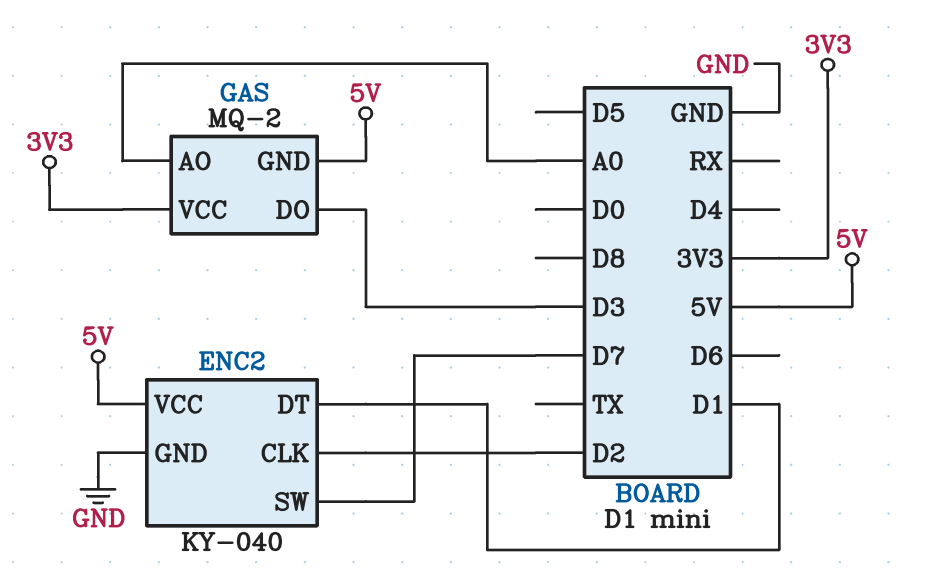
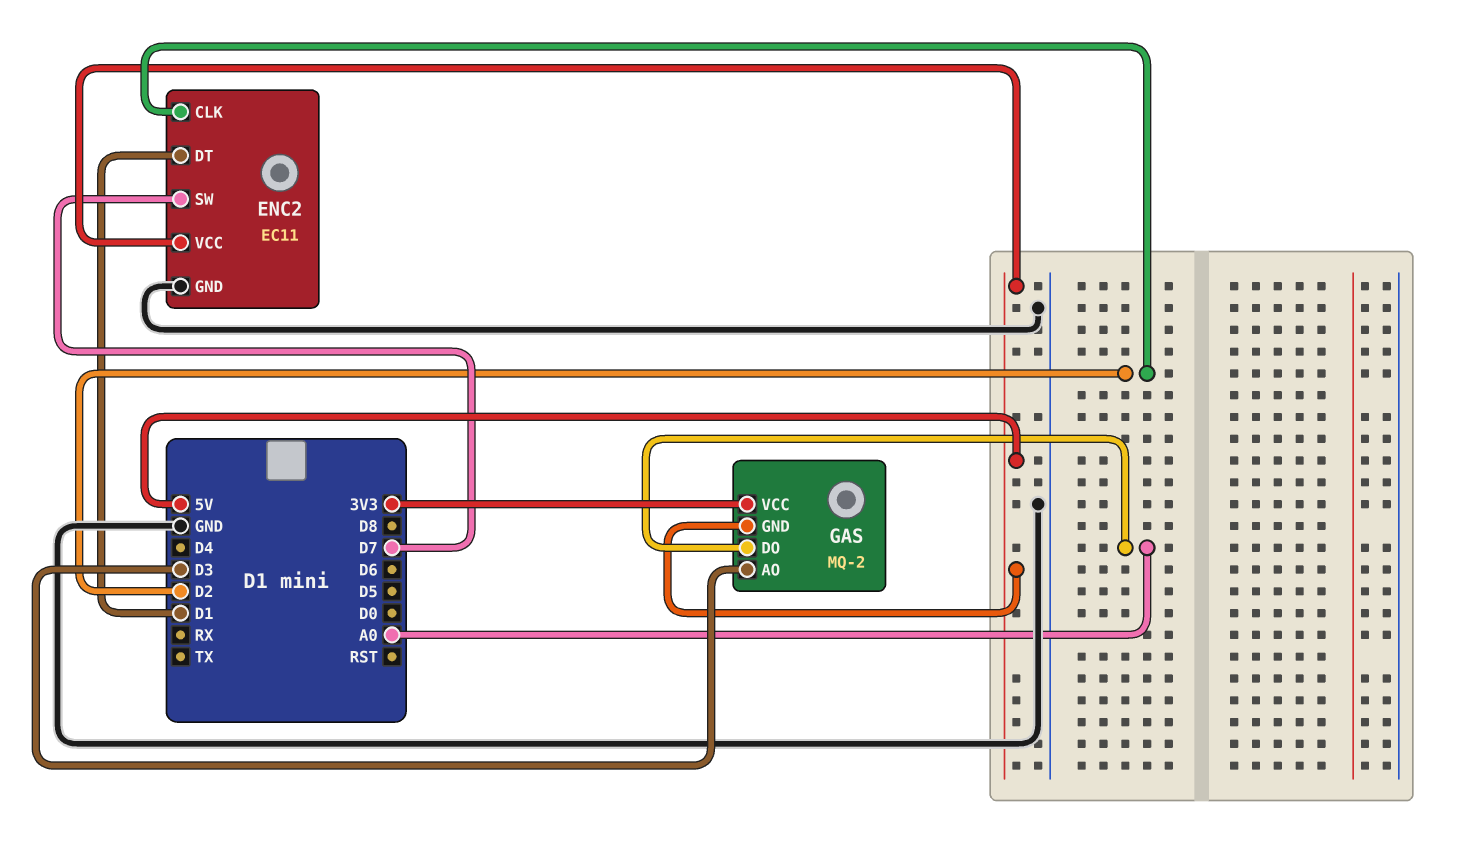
ENC2: KY-040 -> EC11
GAS pin AO: A0 -> D3
GAS pin DO: D3 -> A0

